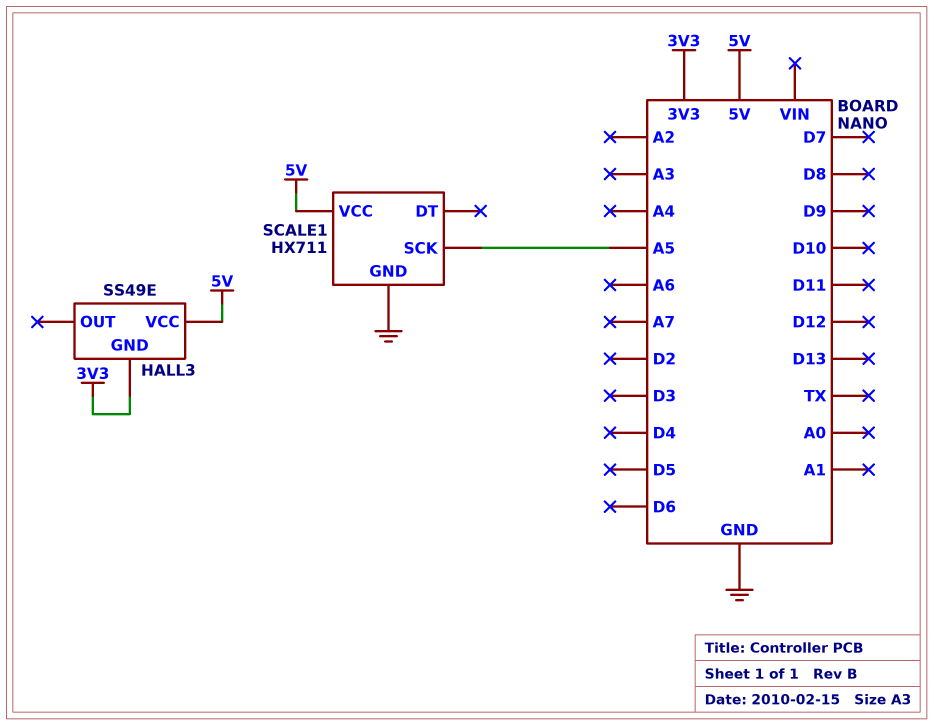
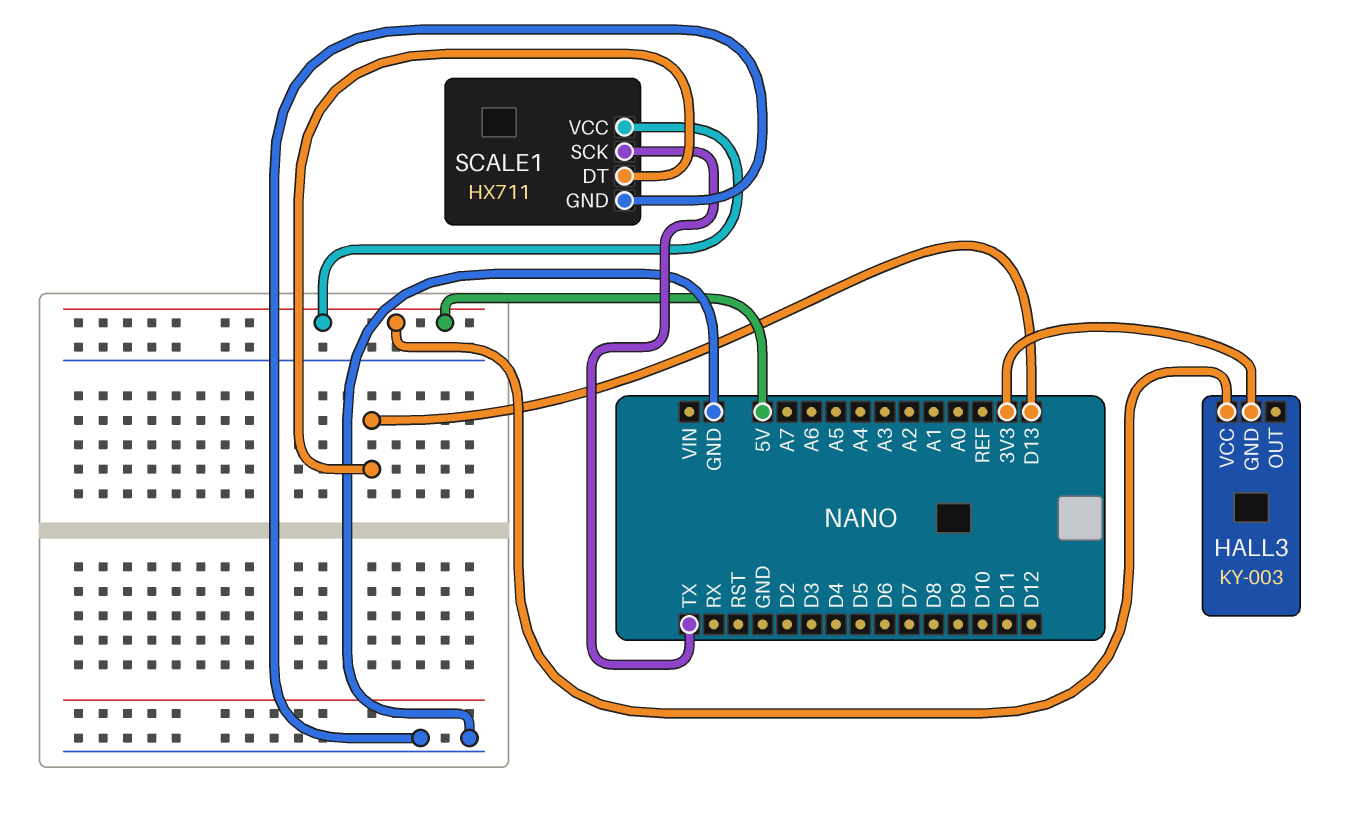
HALL3: SS49E -> KY-003
SCALE1 pin DT: none -> D13
SCALE1 pin SCK: A5 -> TX

